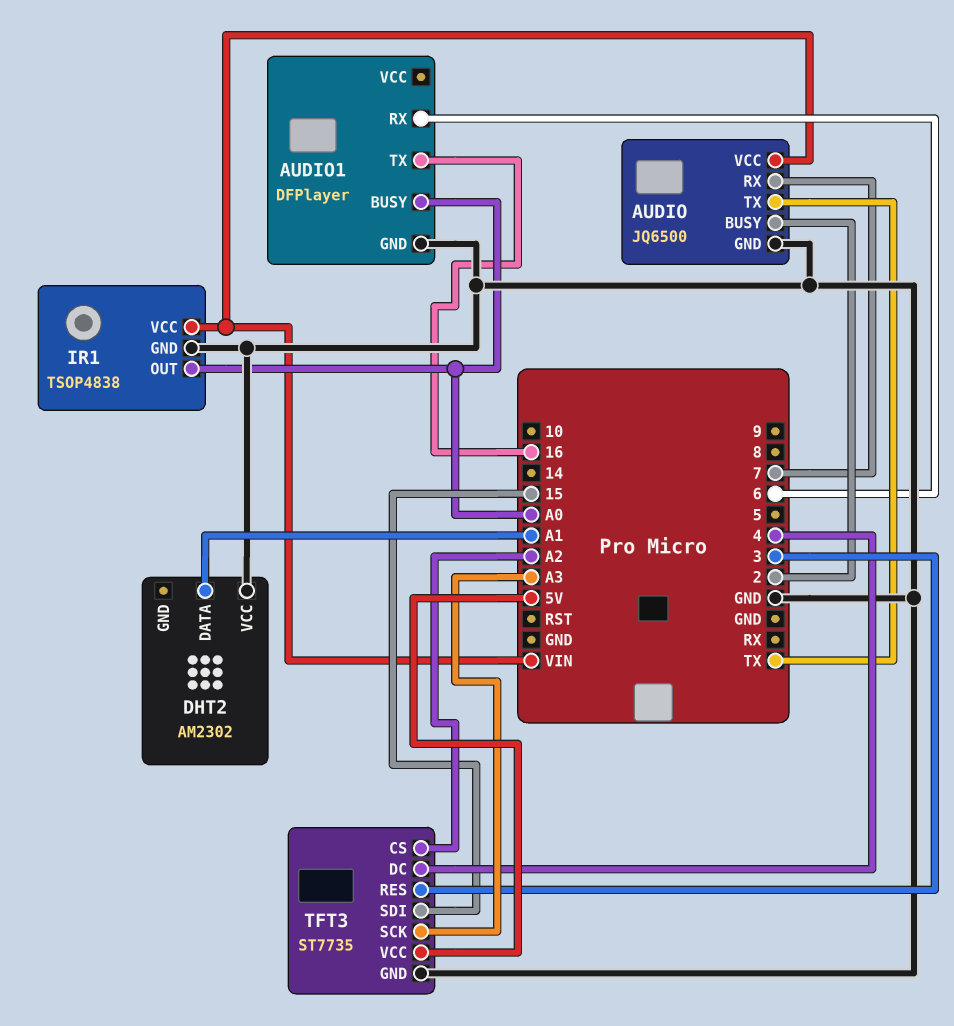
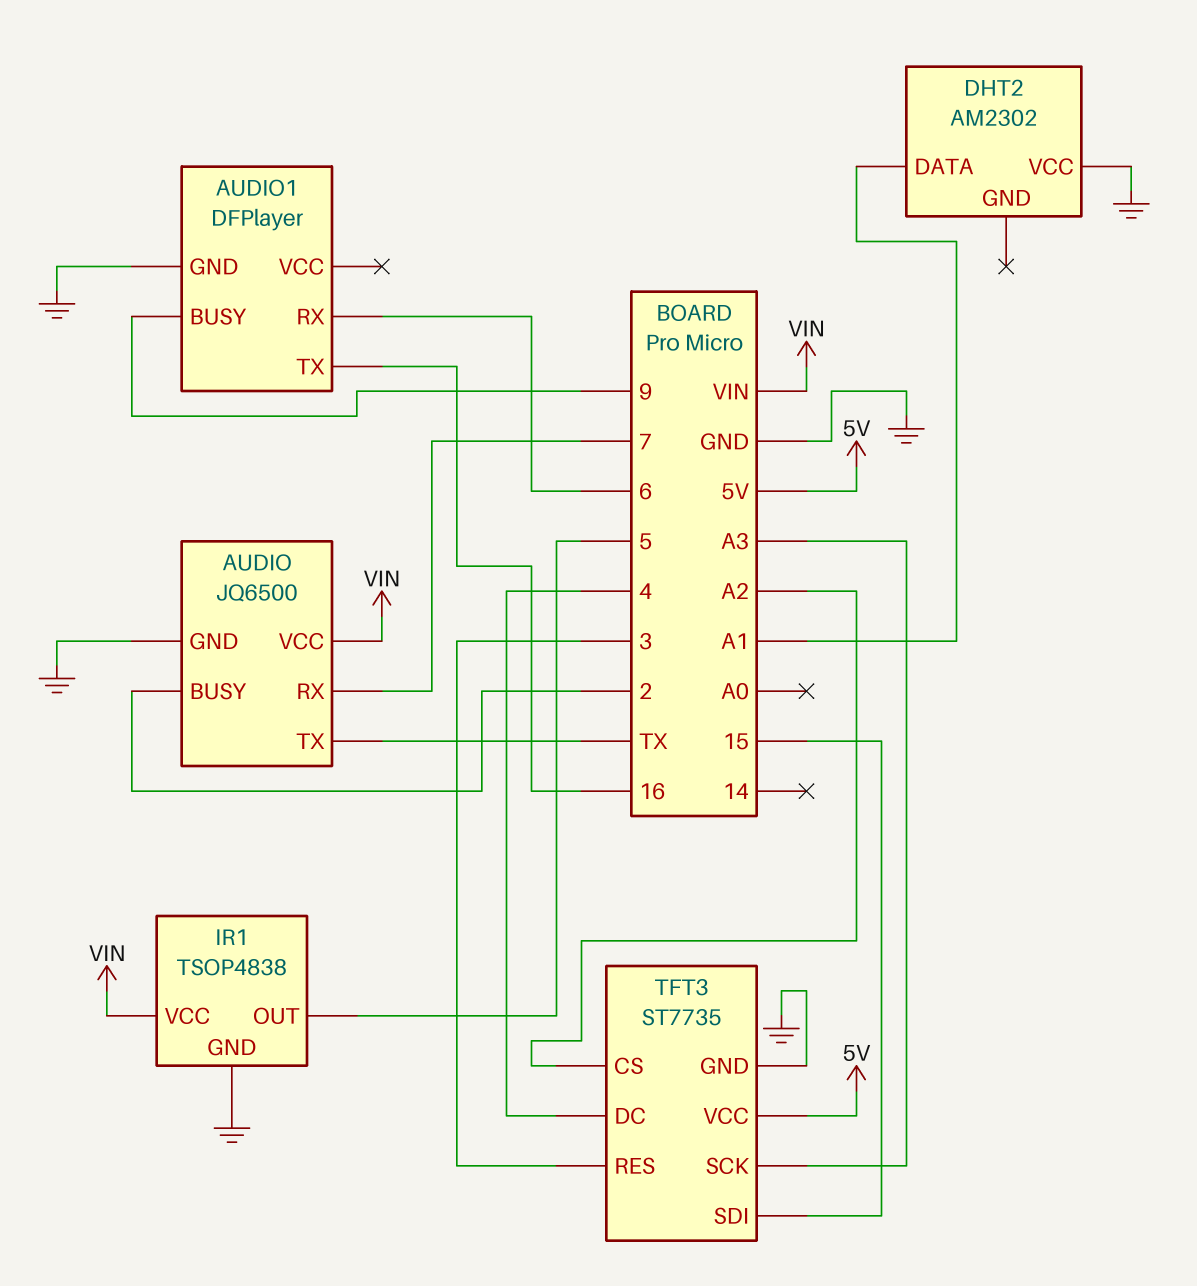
AUDIO1 pin BUSY: A0 -> 9
IR1 pin OUT: A0 -> 5

